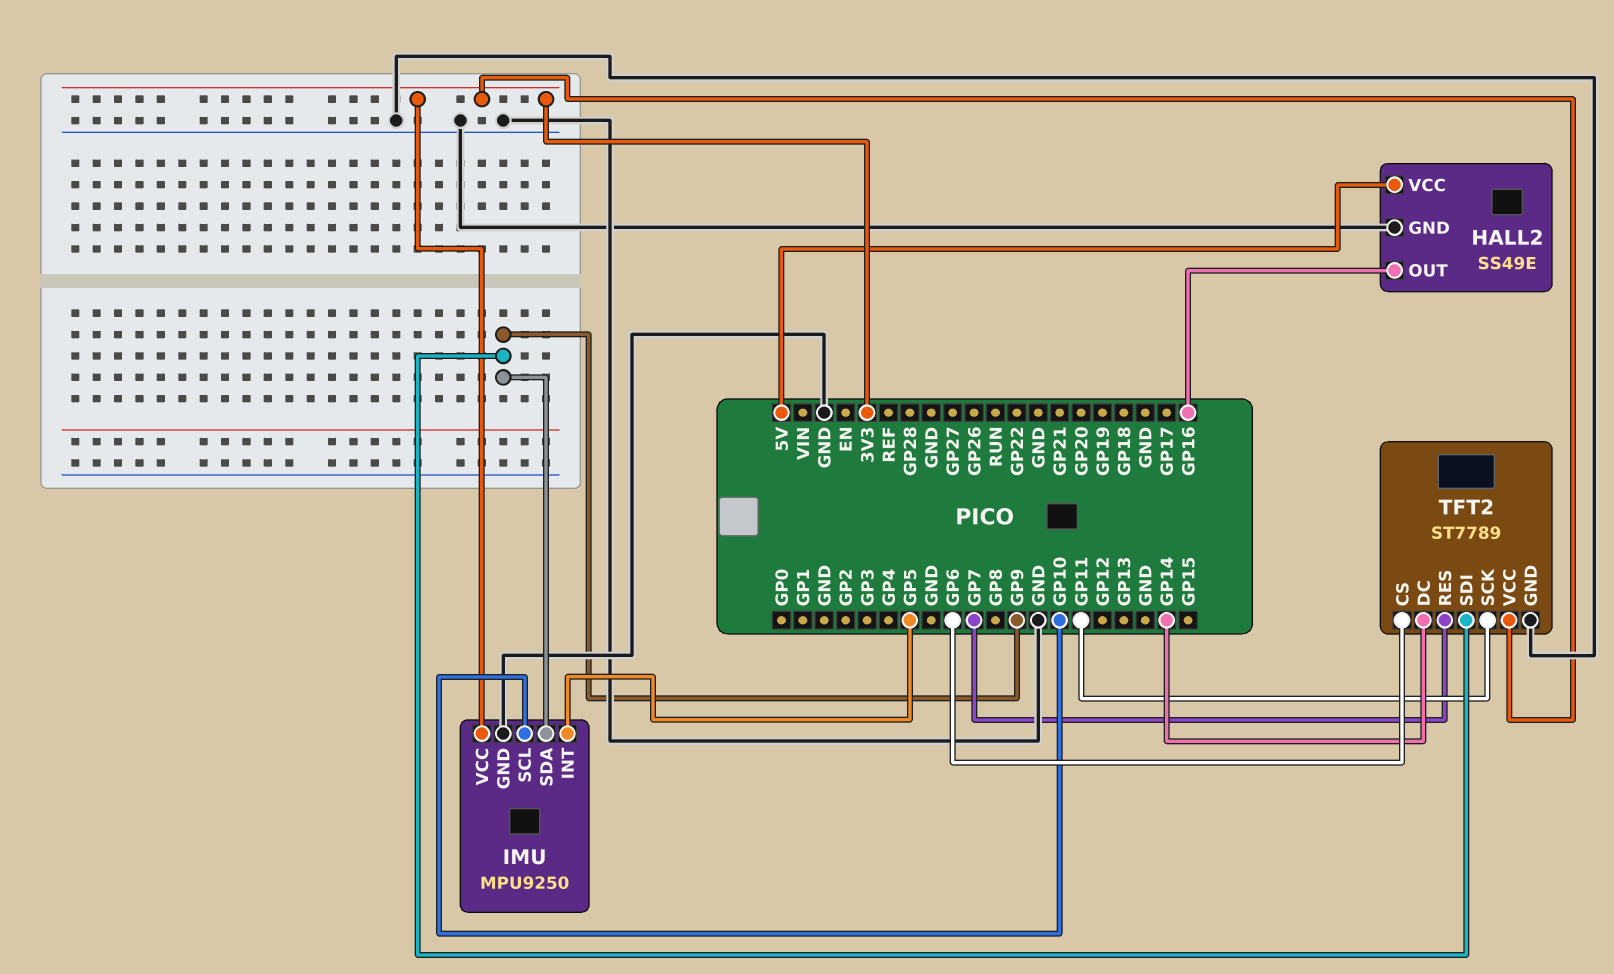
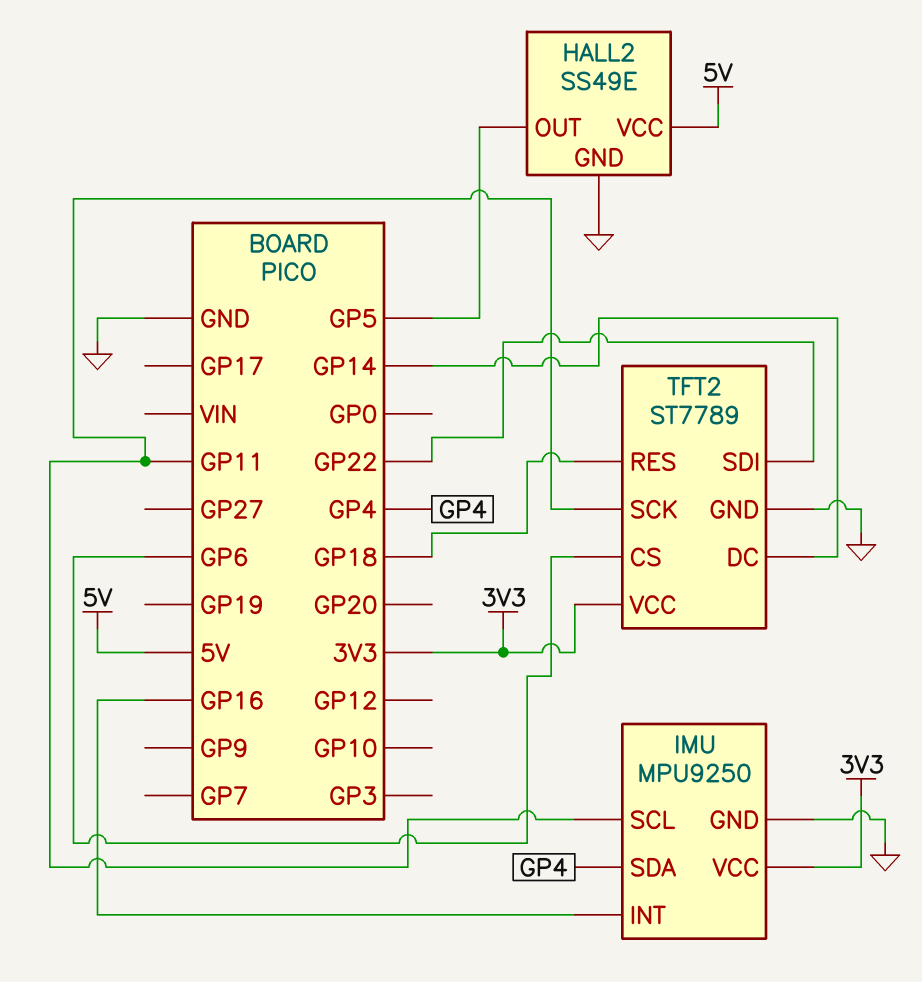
HALL2 pin OUT: GP16 -> GP5
IMU pin INT: GP5 -> GP16
IMU pin SCL: GP10 -> GP11
IMU pin SDA: GP9 -> GP4
TFT2 pin RES: GP7 -> GP18
TFT2 pin SDI: GP9 -> GP22

